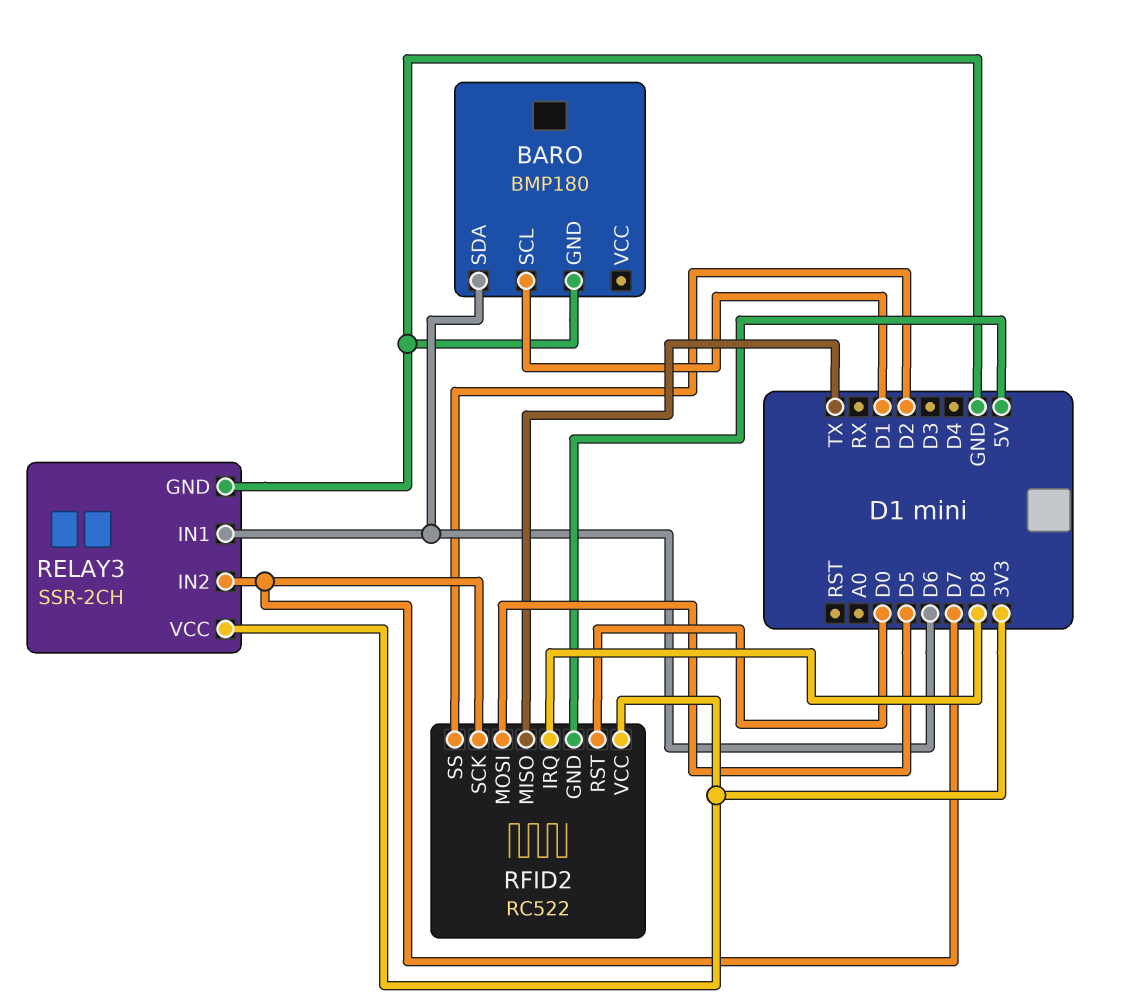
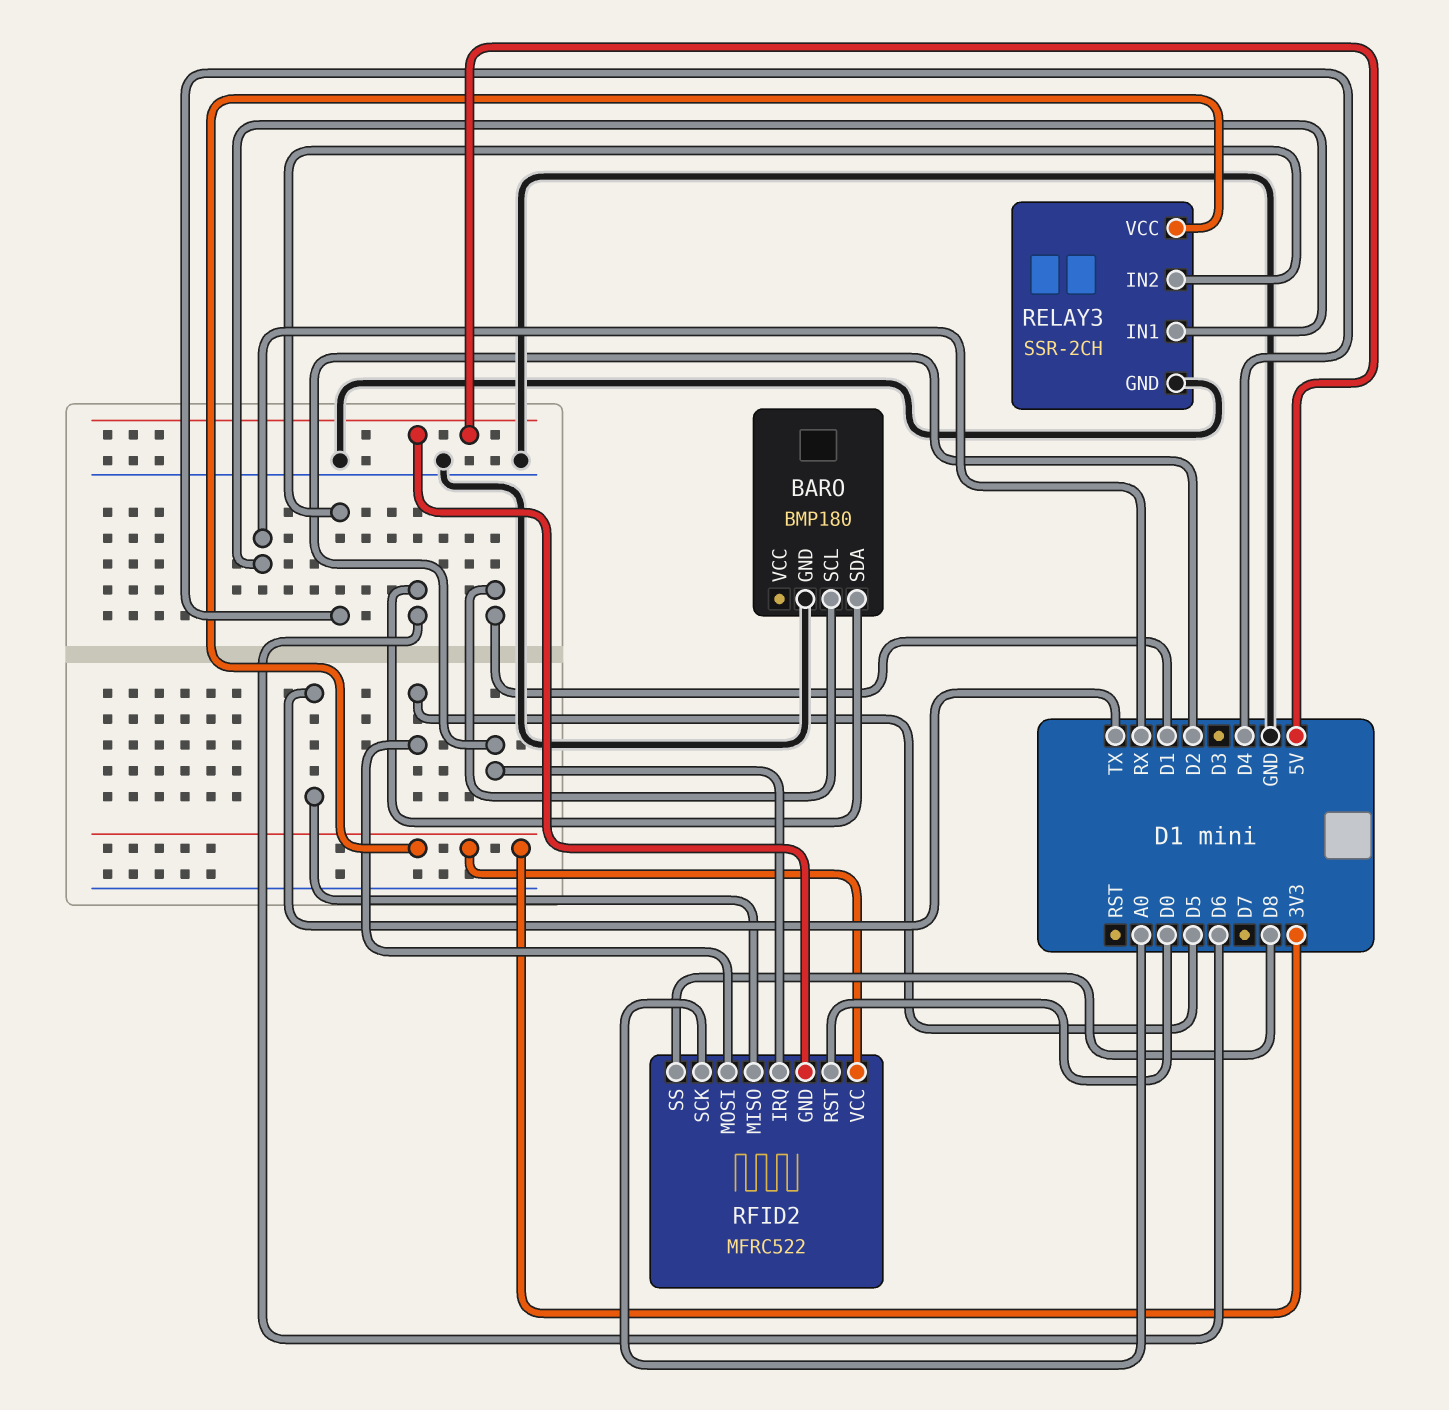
RELAY3 pin IN1: D6 -> RX
RELAY3 pin IN2: D7 -> D4
RFID2: RC522 -> MFRC522
RFID2 pin IRQ: D8 -> D2
RFID2 pin SCK: D7 -> A0
RFID2 pin SS: D2 -> D8

